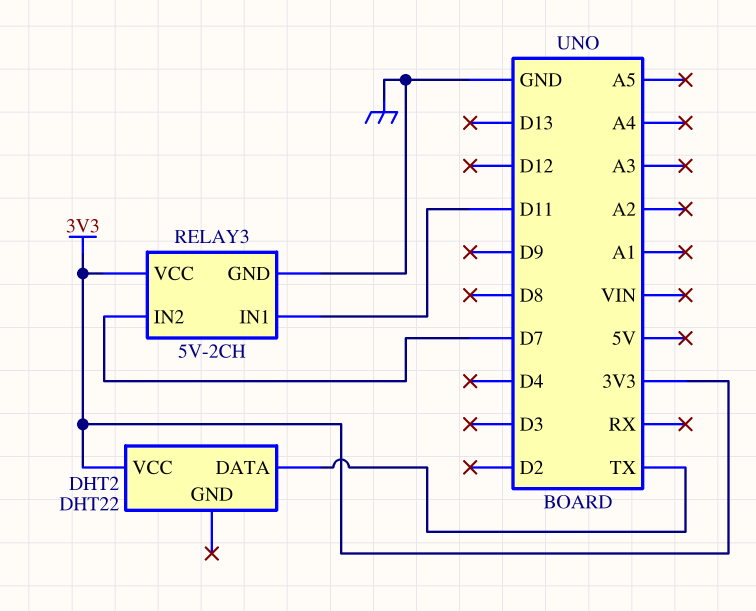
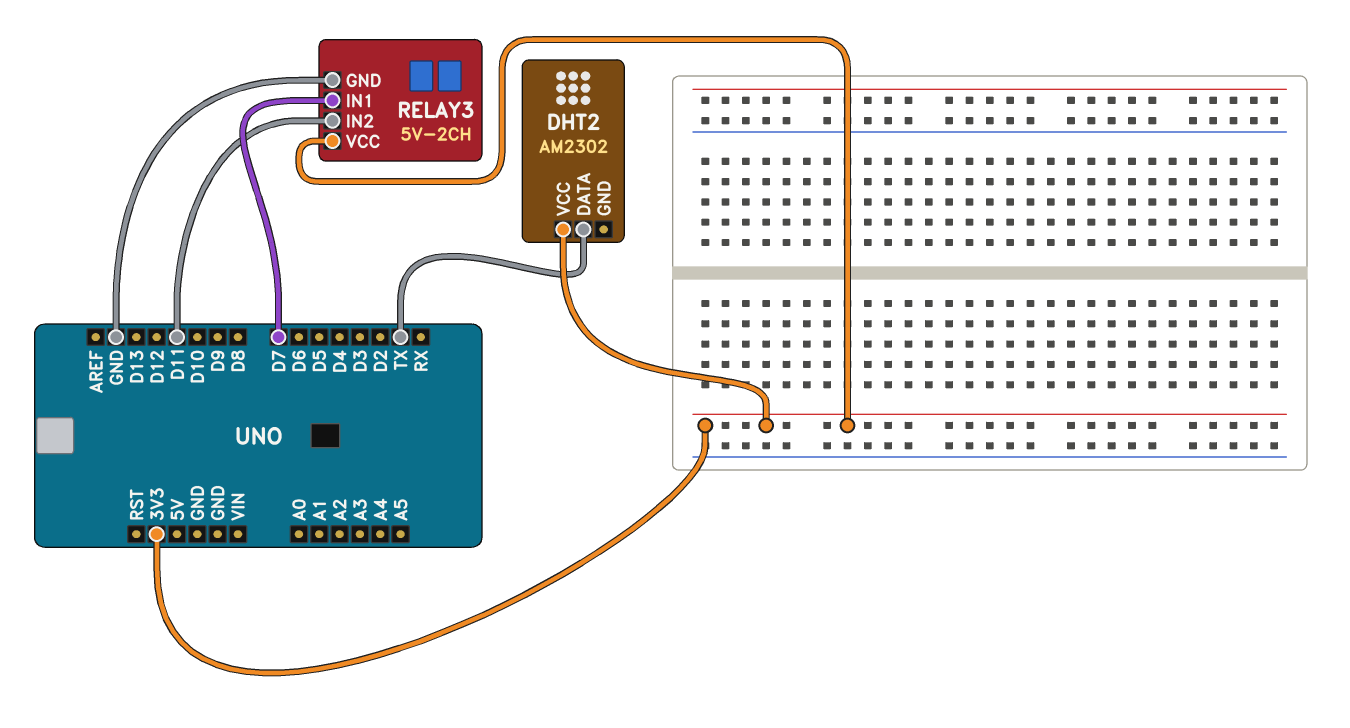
DHT2: DHT22 -> AM2302
RELAY3 pin IN1: D11 -> D7
RELAY3 pin IN2: D7 -> D11

